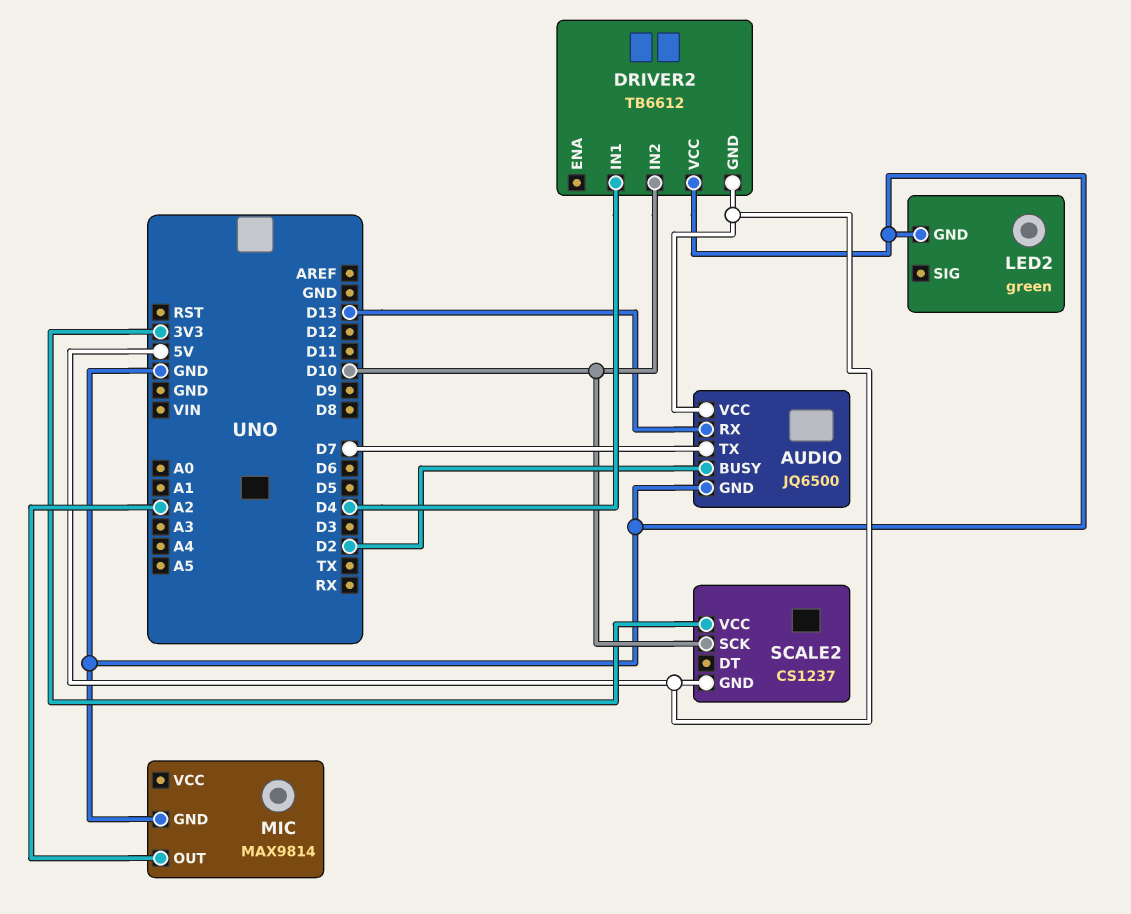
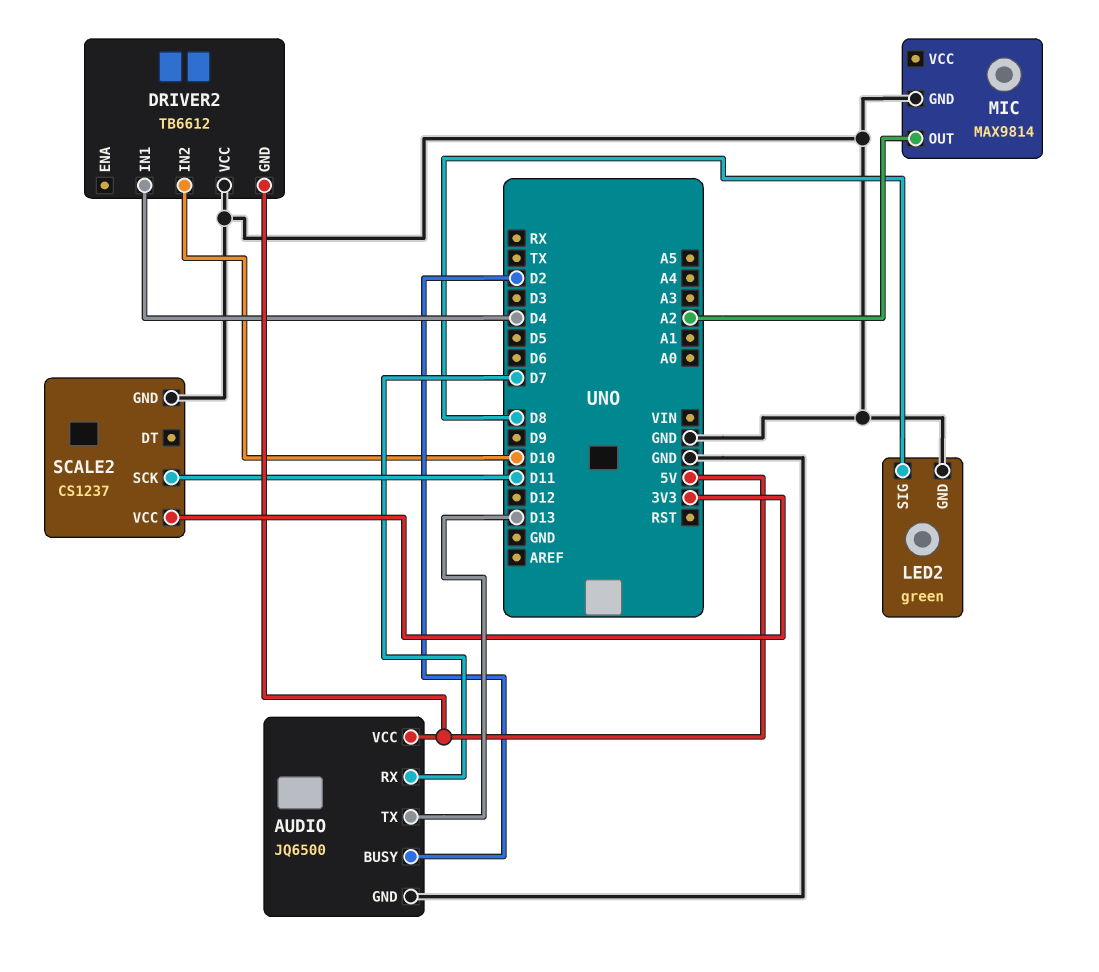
AUDIO pin RX: D13 -> D7
AUDIO pin TX: D7 -> D13
LED2 pin SIG: none -> D8
SCALE2 pin GND: 5V -> GND
SCALE2 pin SCK: D10 -> D11

